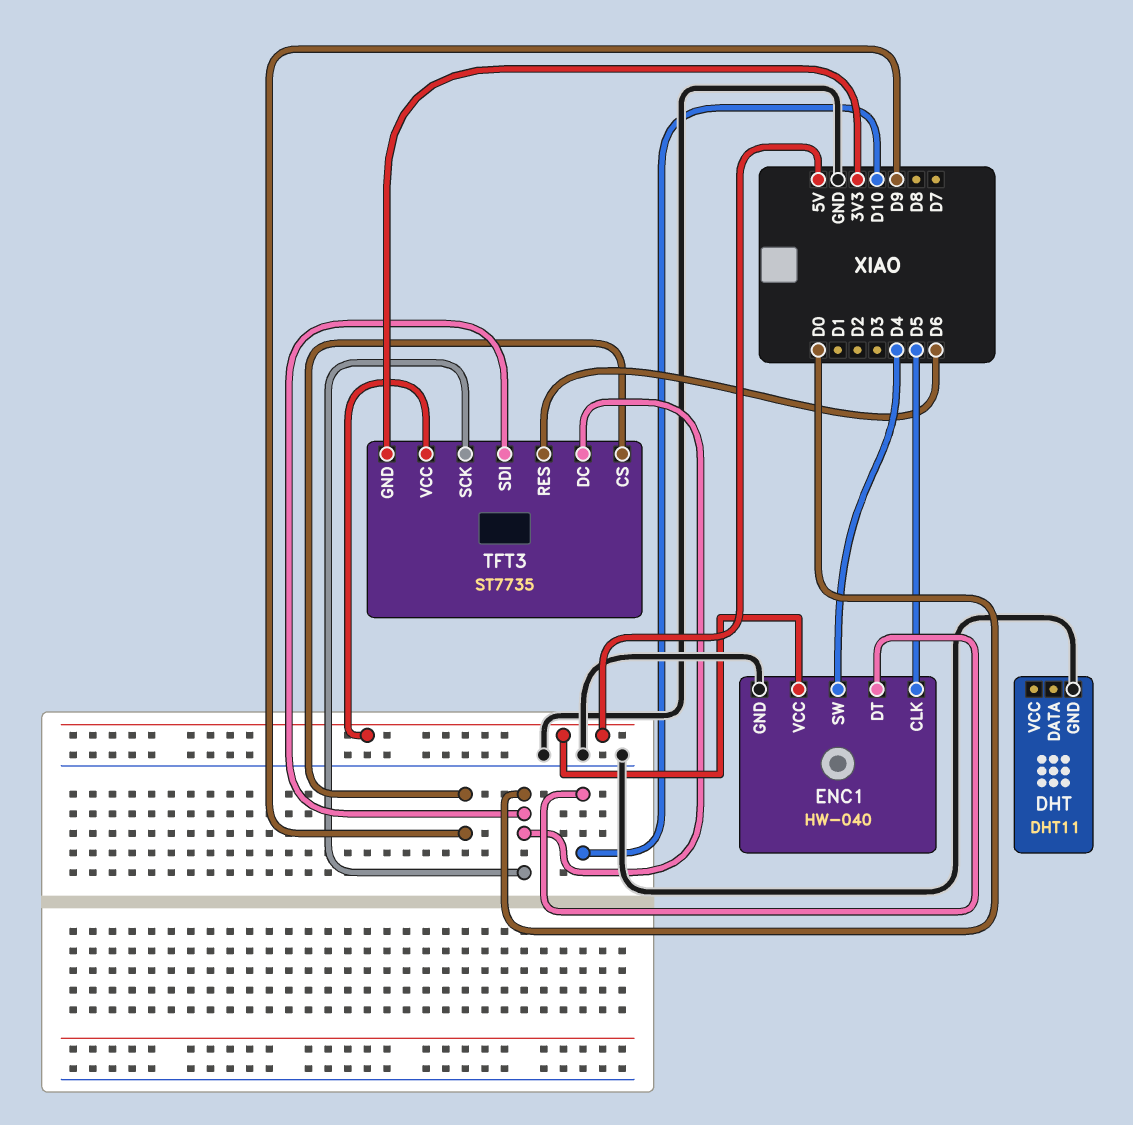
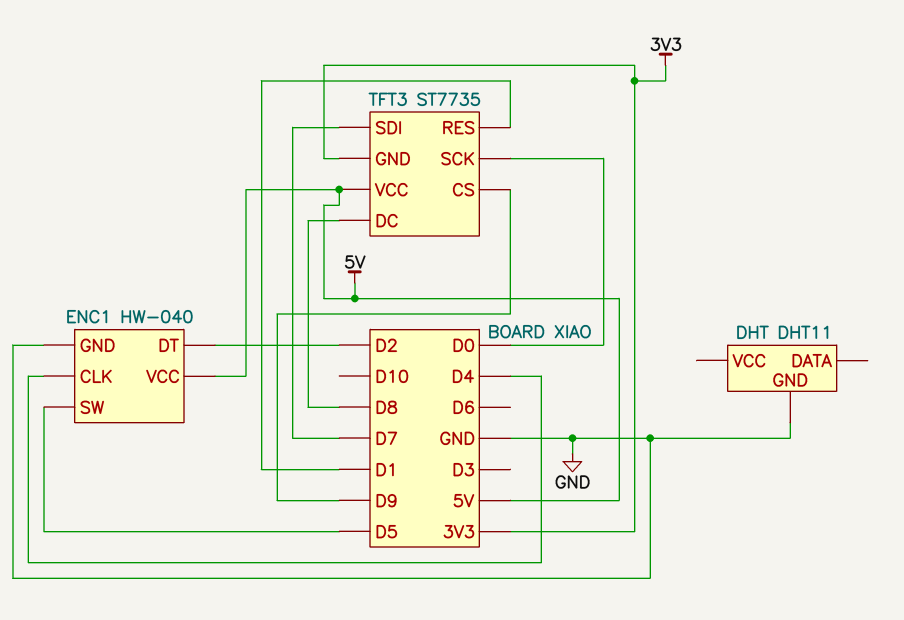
ENC1 pin CLK: D5 -> D4
ENC1 pin DT: D10 -> D2
ENC1 pin SW: D4 -> D5
TFT3 pin DC: D0 -> D8
TFT3 pin RES: D6 -> D1
TFT3 pin SDI: D0 -> D7

